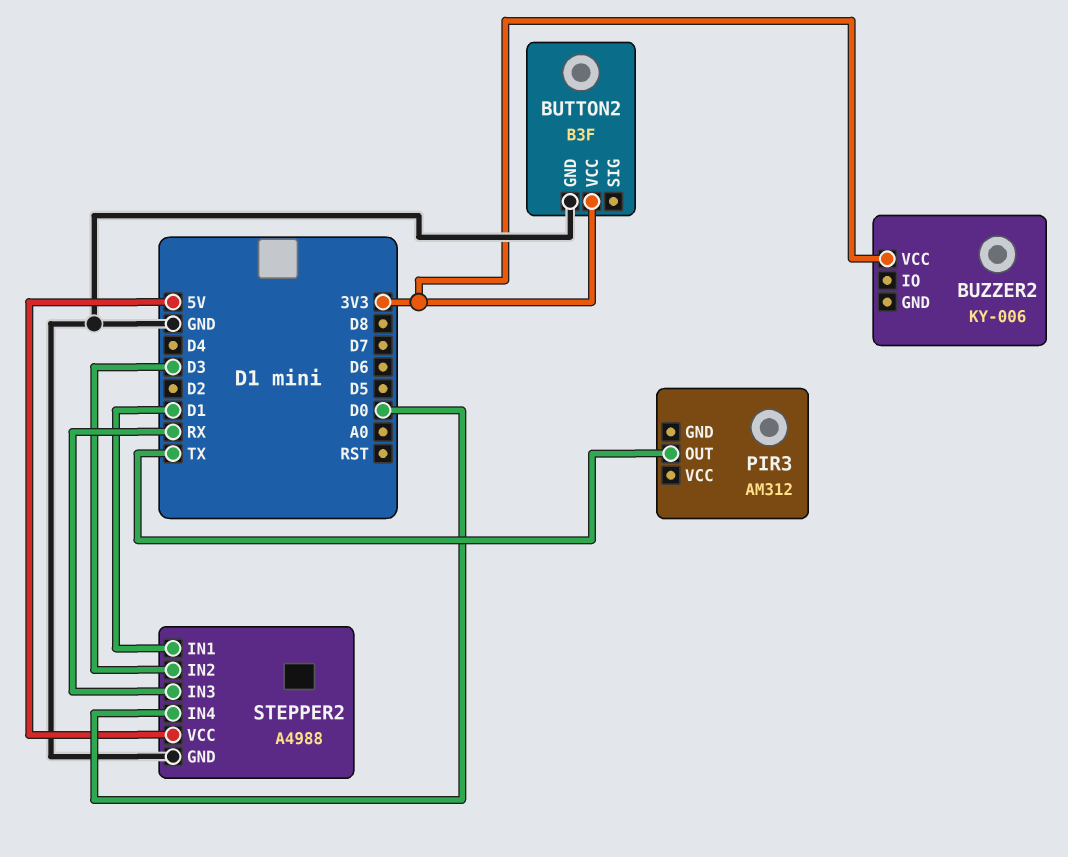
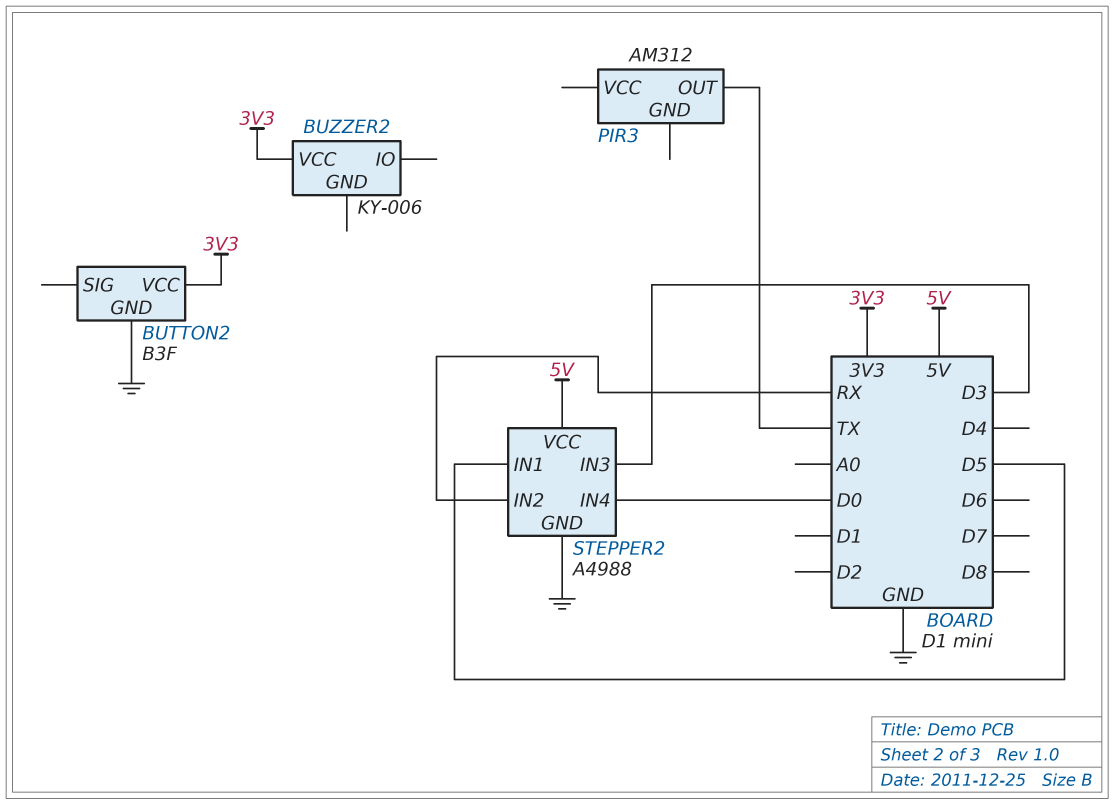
STEPPER2 pin IN1: D1 -> D5
STEPPER2 pin IN2: D3 -> RX
STEPPER2 pin IN3: RX -> D3

